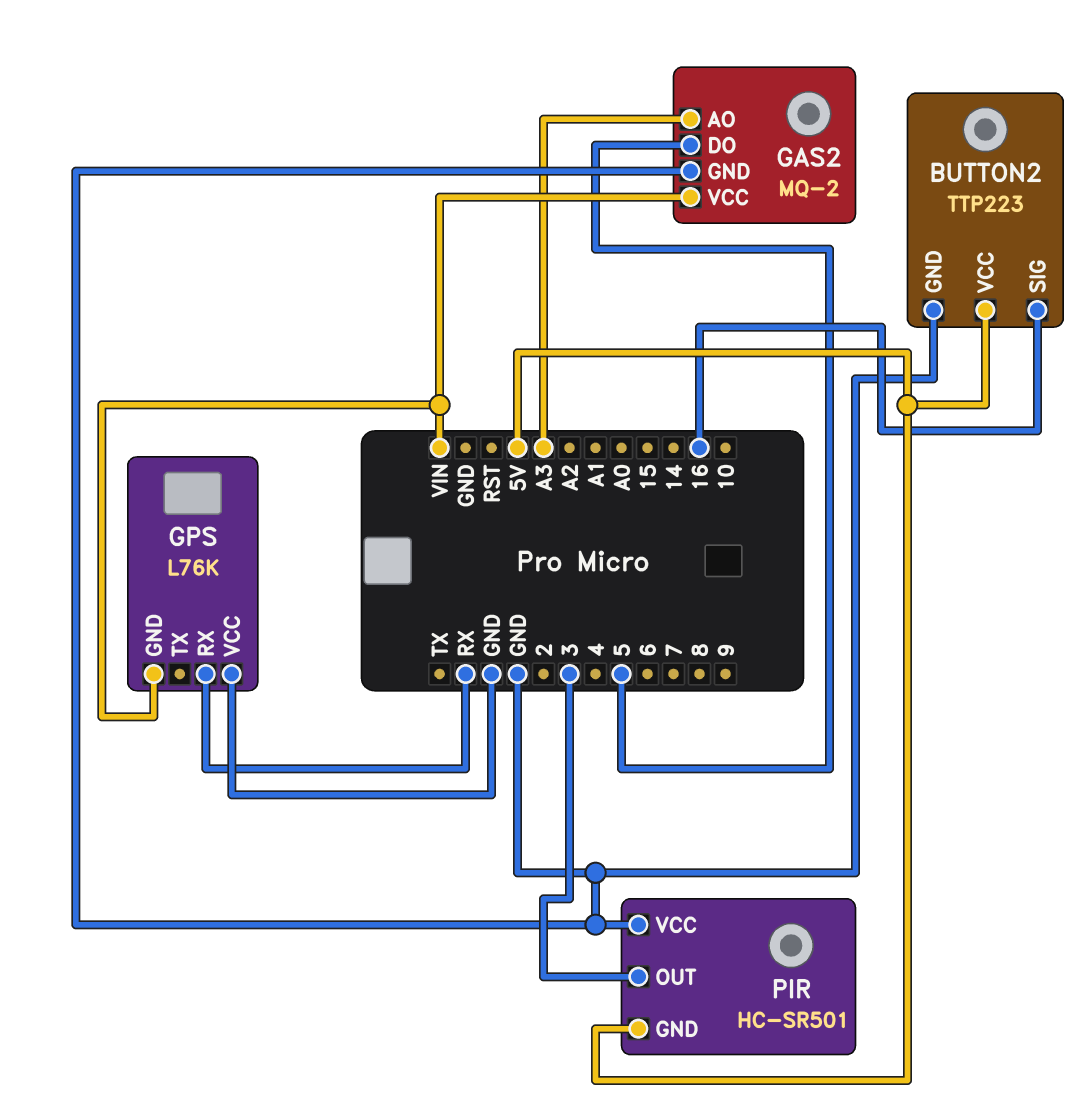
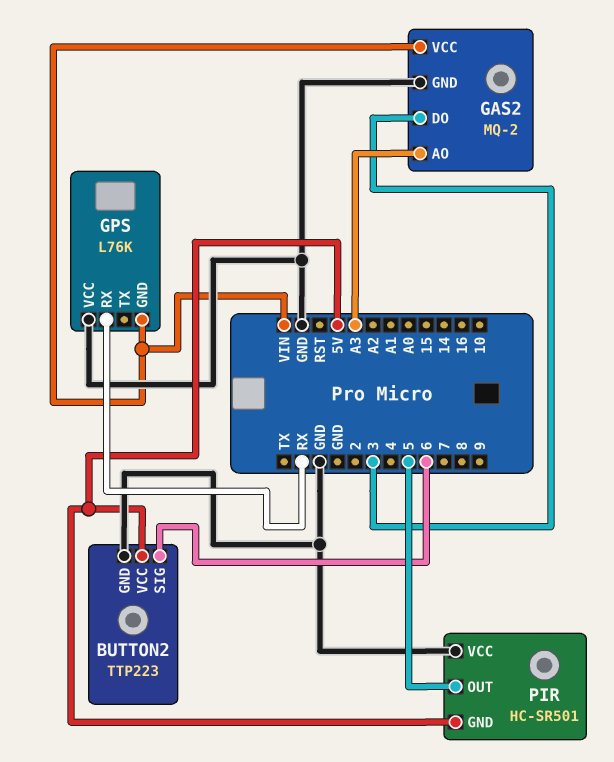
BUTTON2 pin SIG: 16 -> 6
GAS2 pin DO: 5 -> 3
PIR pin OUT: 3 -> 5

